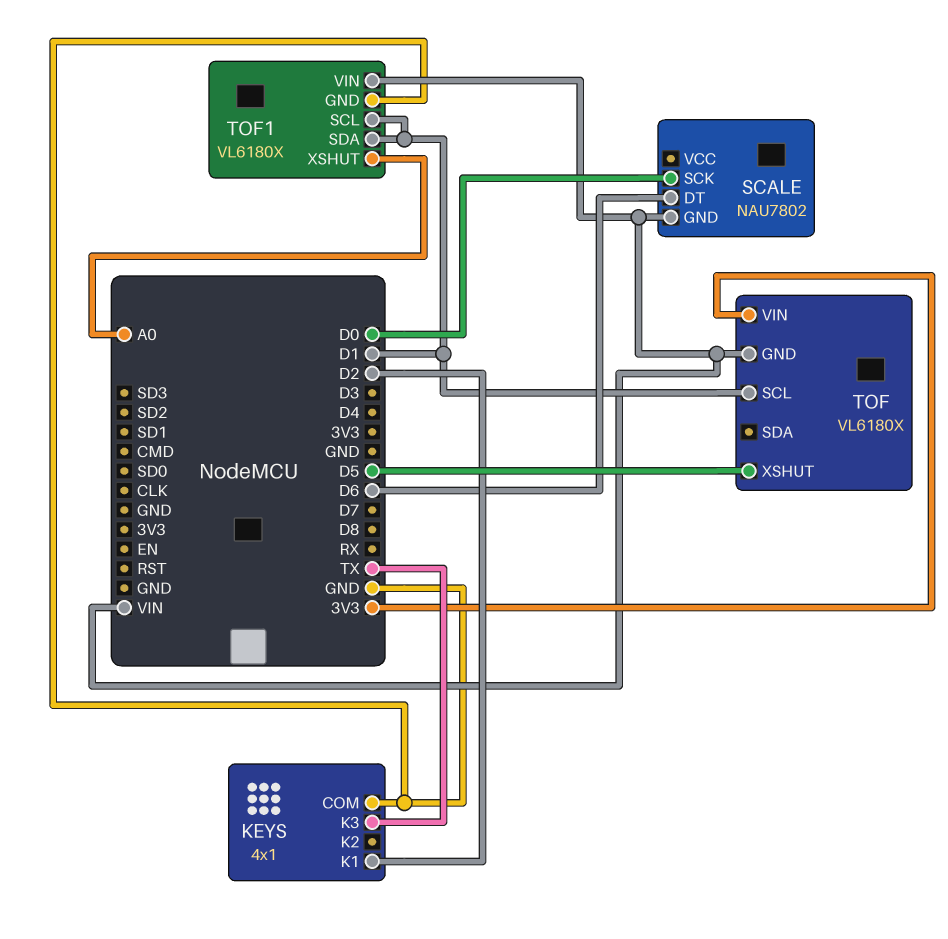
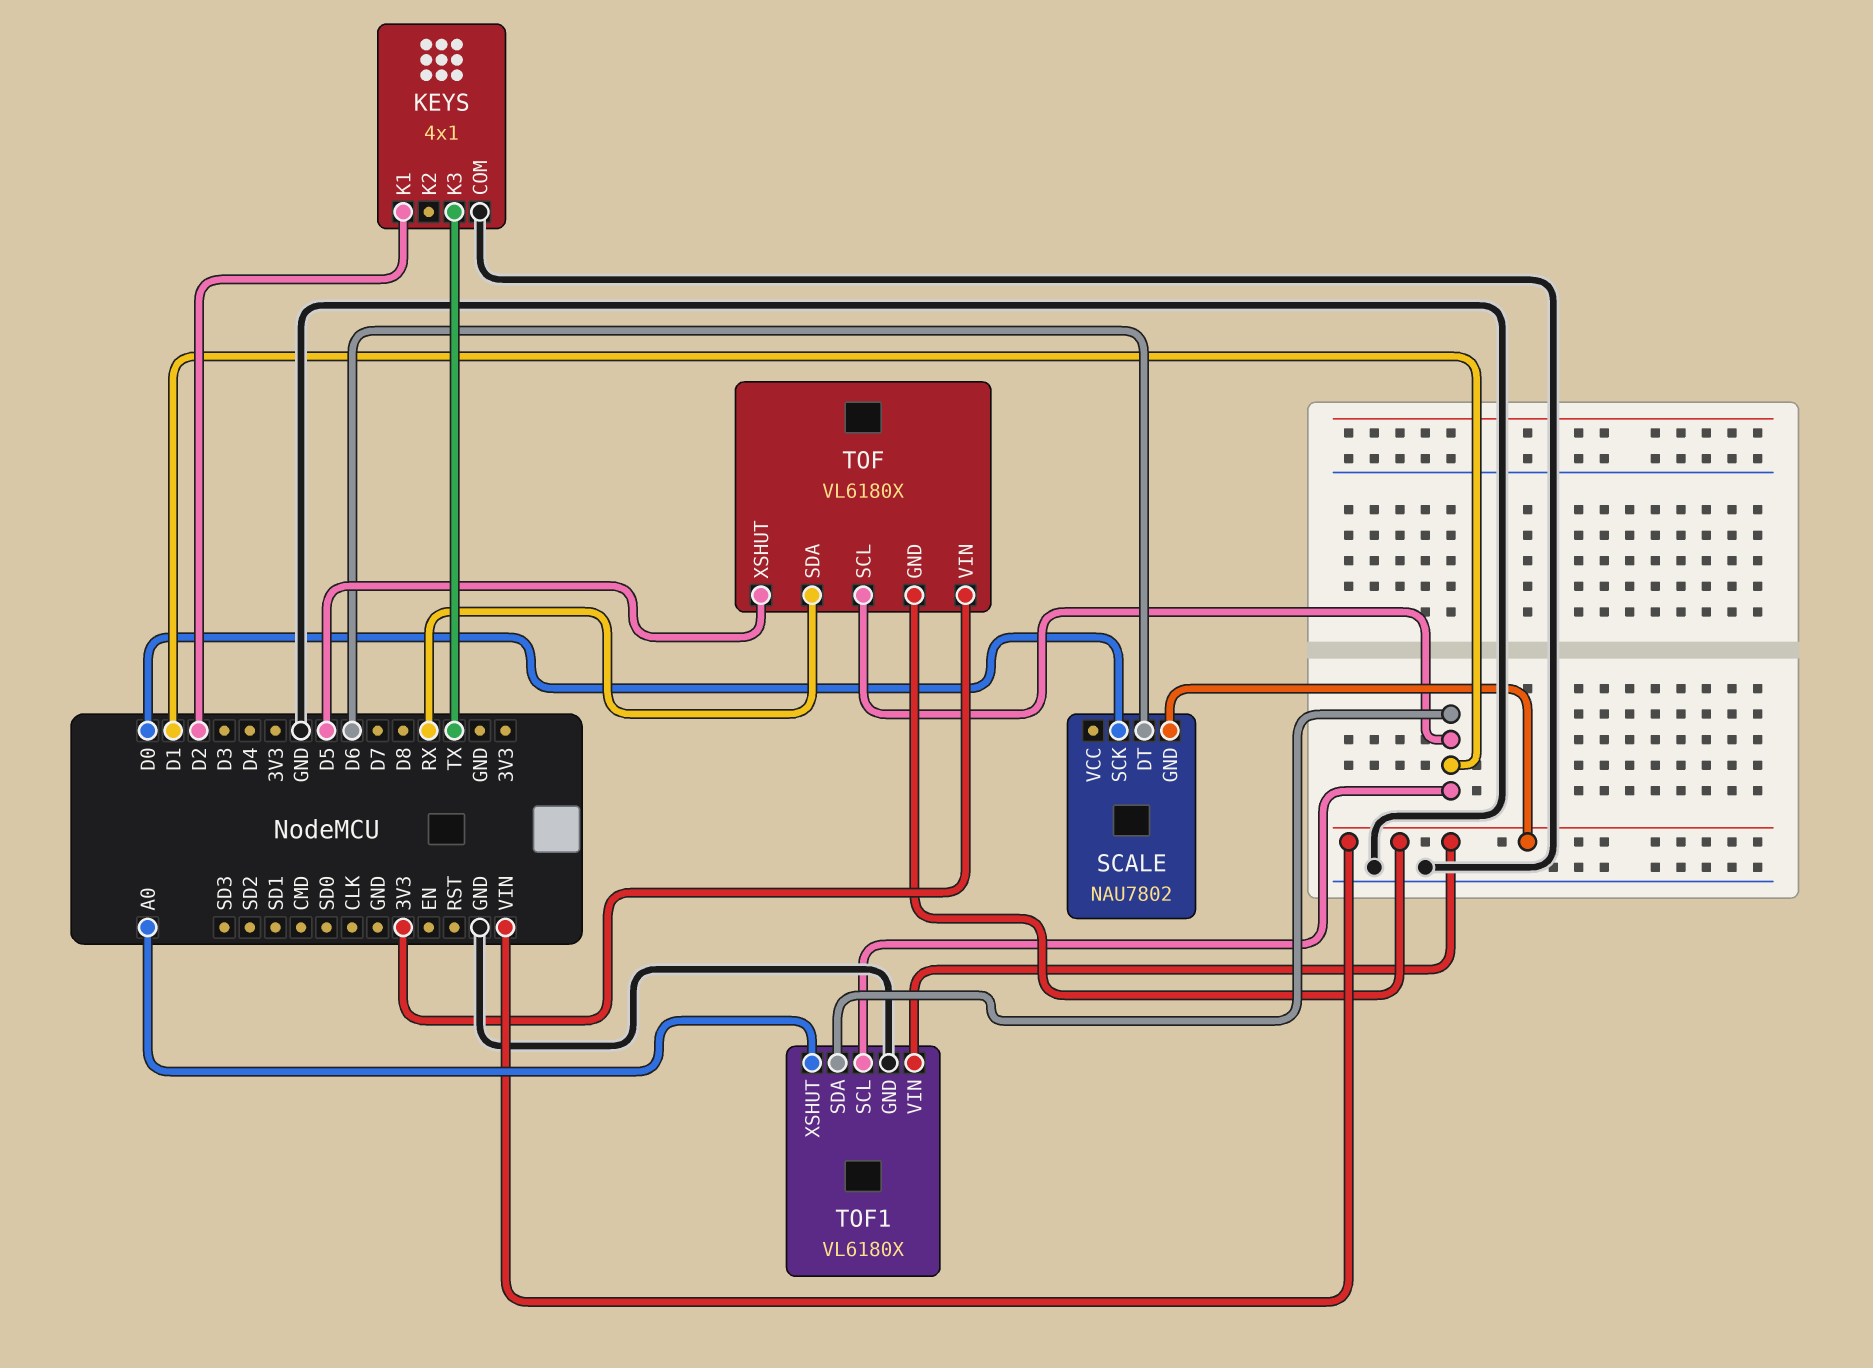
TOF pin SDA: none -> RX

